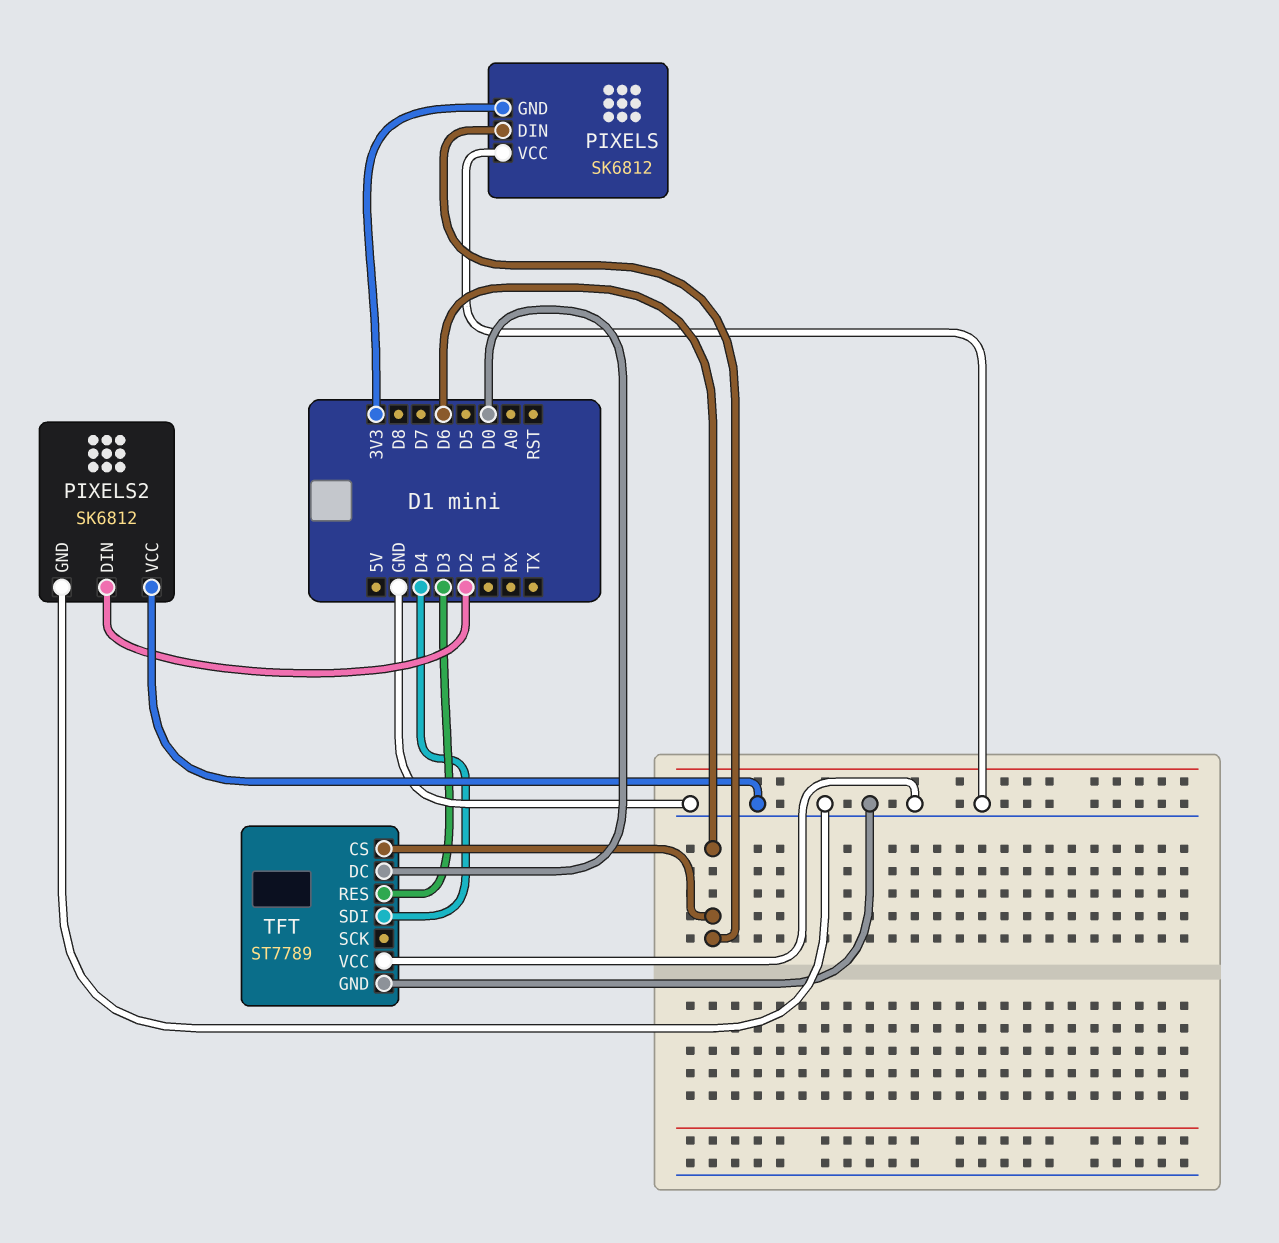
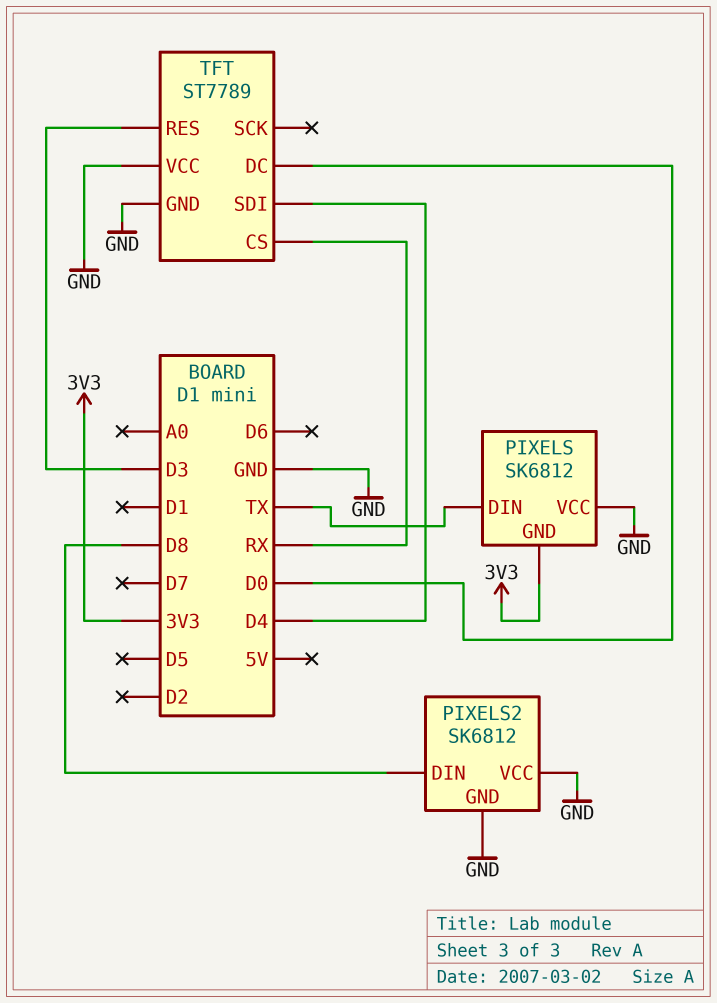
PIXELS pin DIN: D6 -> TX
PIXELS2 pin DIN: D2 -> D8
TFT pin CS: D6 -> RX

